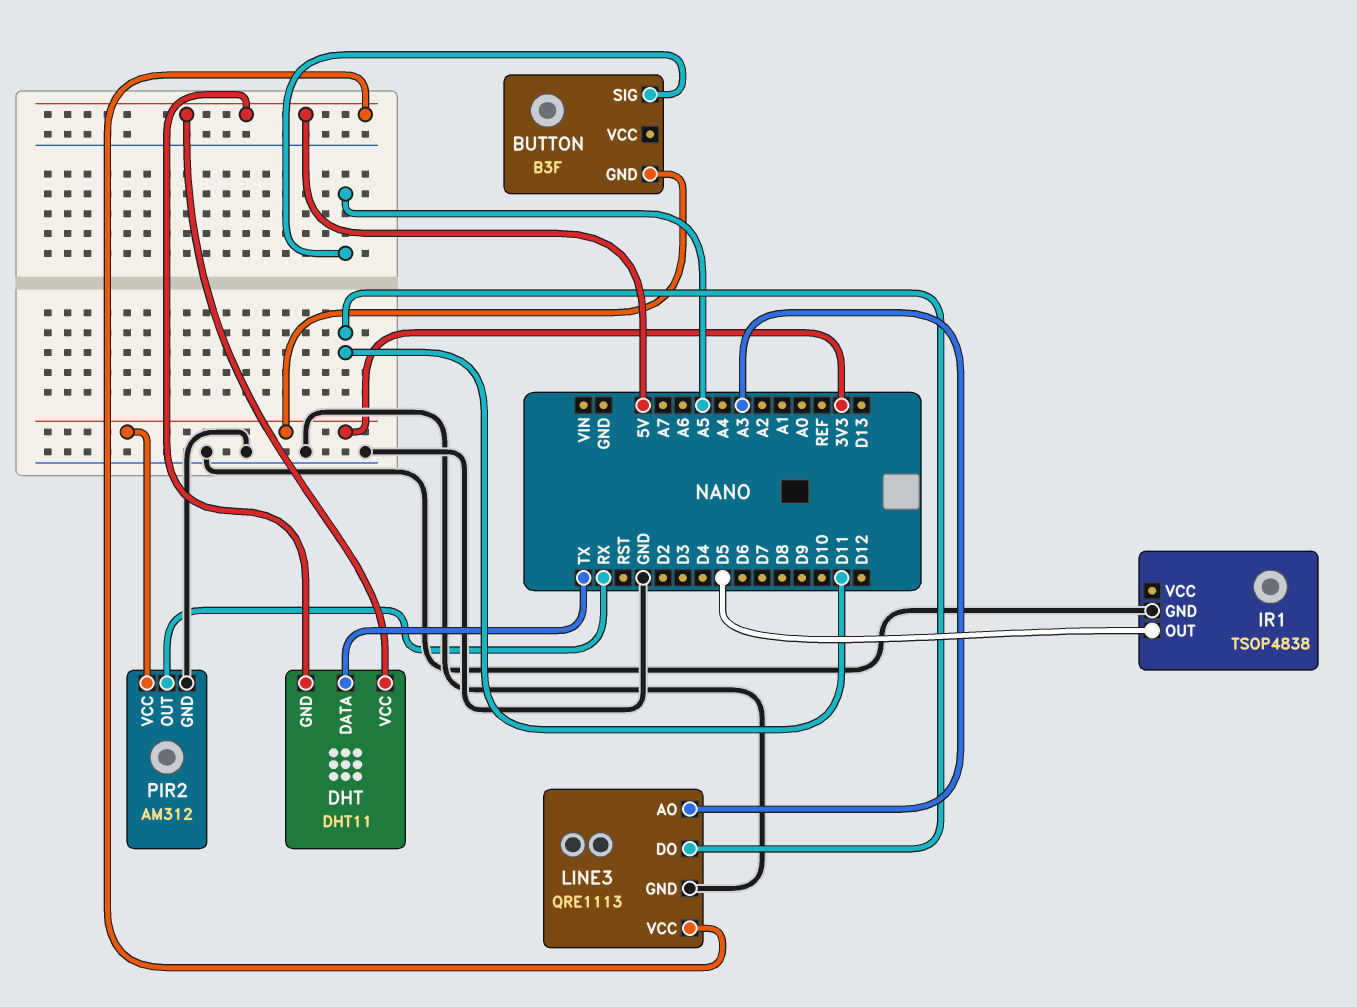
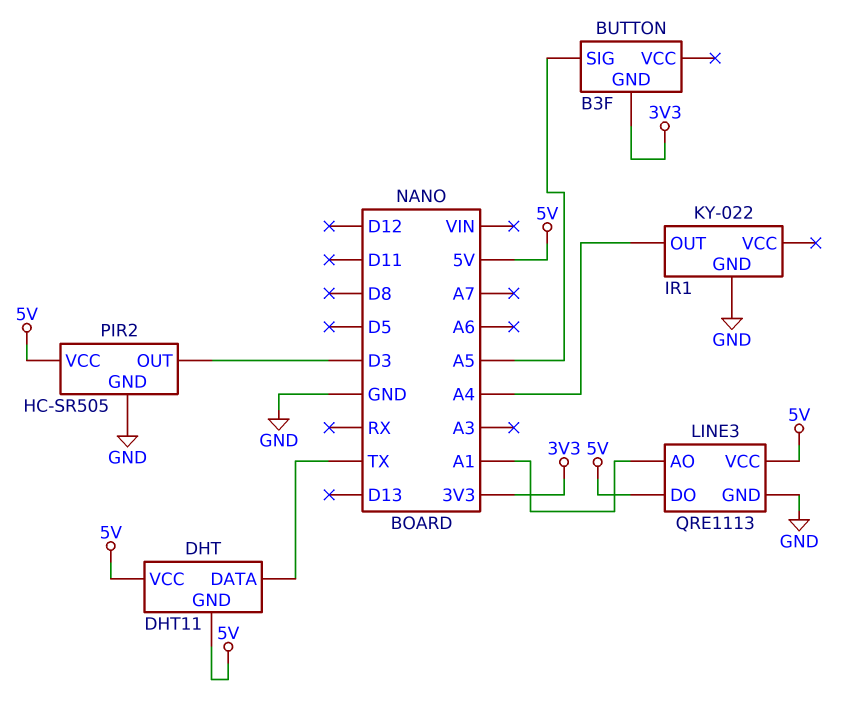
IR1: TSOP4838 -> KY-022
IR1 pin OUT: D5 -> A4
LINE3 pin AO: A3 -> A1
LINE3 pin DO: D11 -> 5V
PIR2: AM312 -> HC-SR505
PIR2 pin OUT: RX -> D3
PIR2 pin VCC: 3V3 -> 5V

